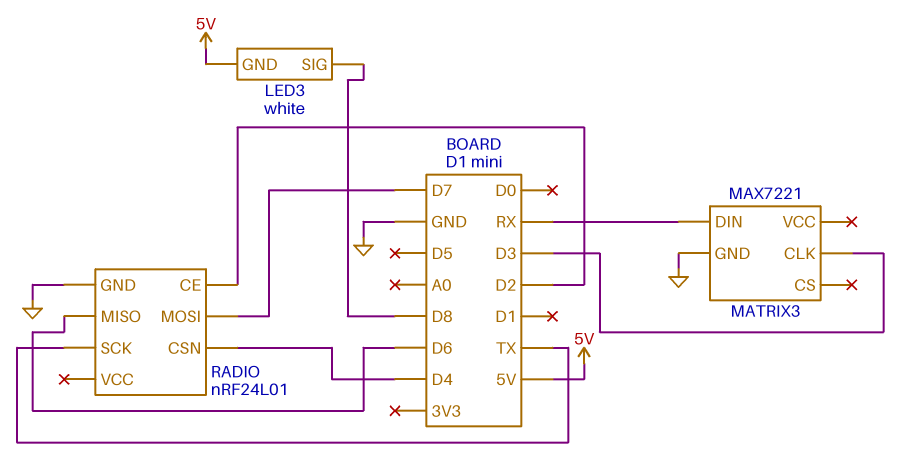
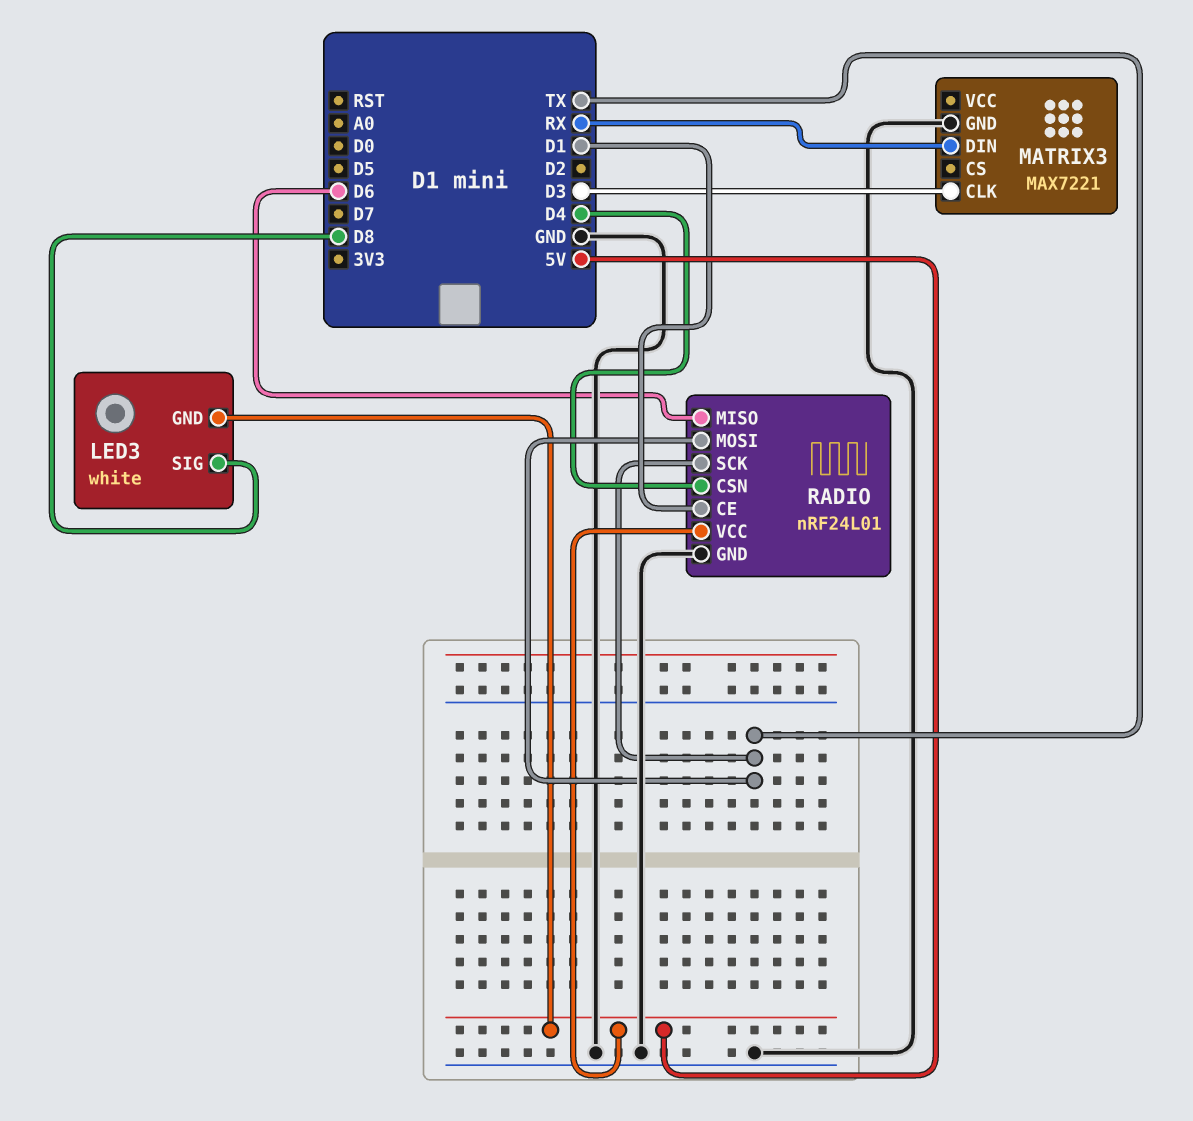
RADIO pin CE: D2 -> D1
RADIO pin MOSI: D7 -> TX
RADIO pin VCC: none -> 5V

